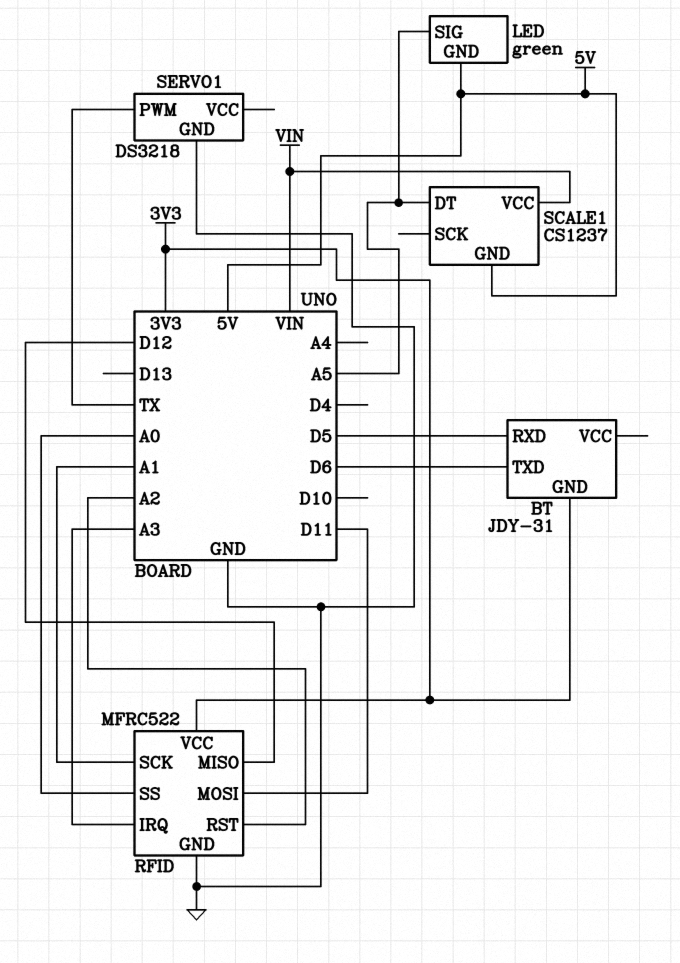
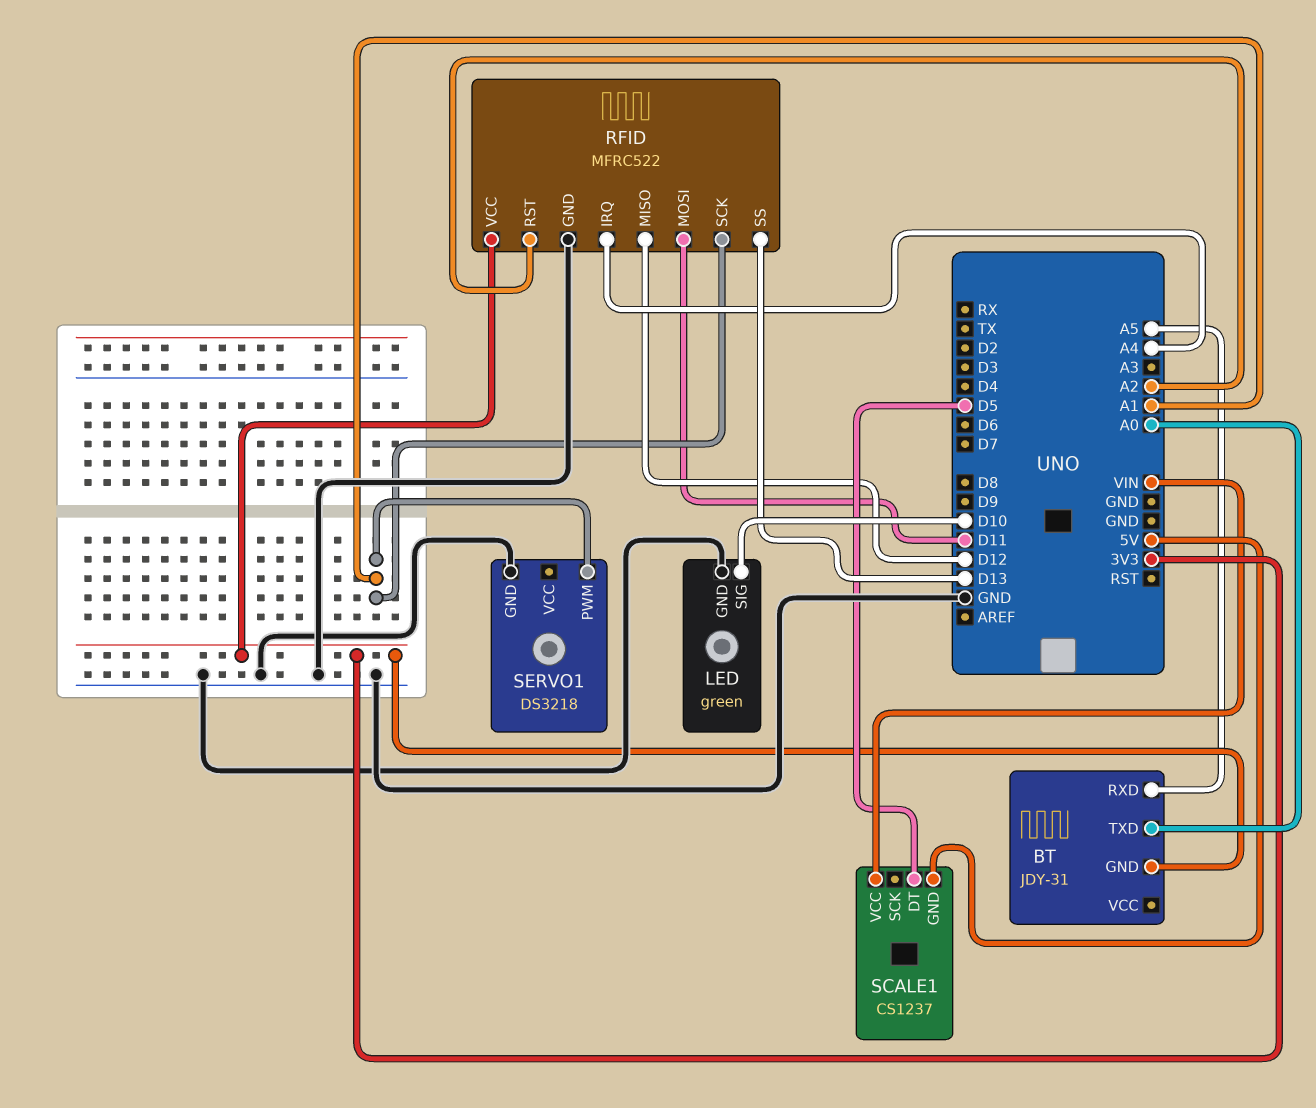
BT pin RXD: D5 -> A5
BT pin TXD: D6 -> A0
LED pin GND: 5V -> GND
LED pin SIG: A5 -> D10
RFID pin IRQ: A3 -> A4
RFID pin SS: A0 -> D13
SCALE1 pin DT: A5 -> D5
SERVO1 pin PWM: TX -> A1

